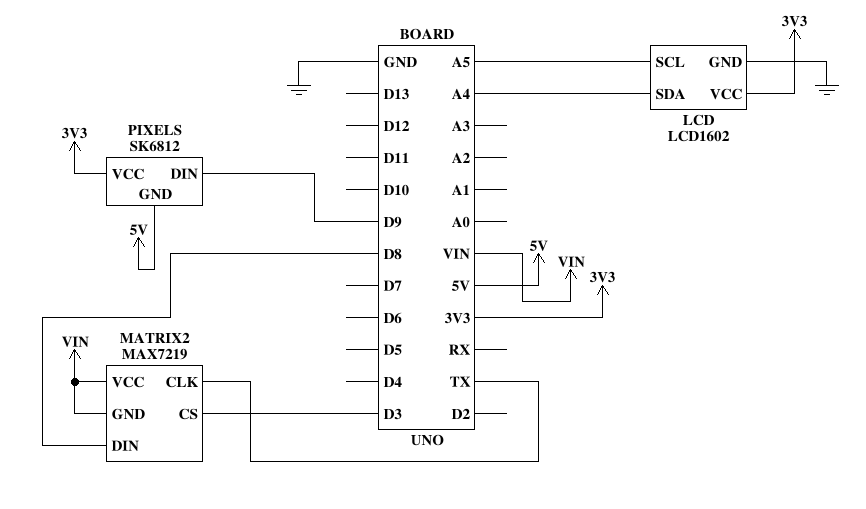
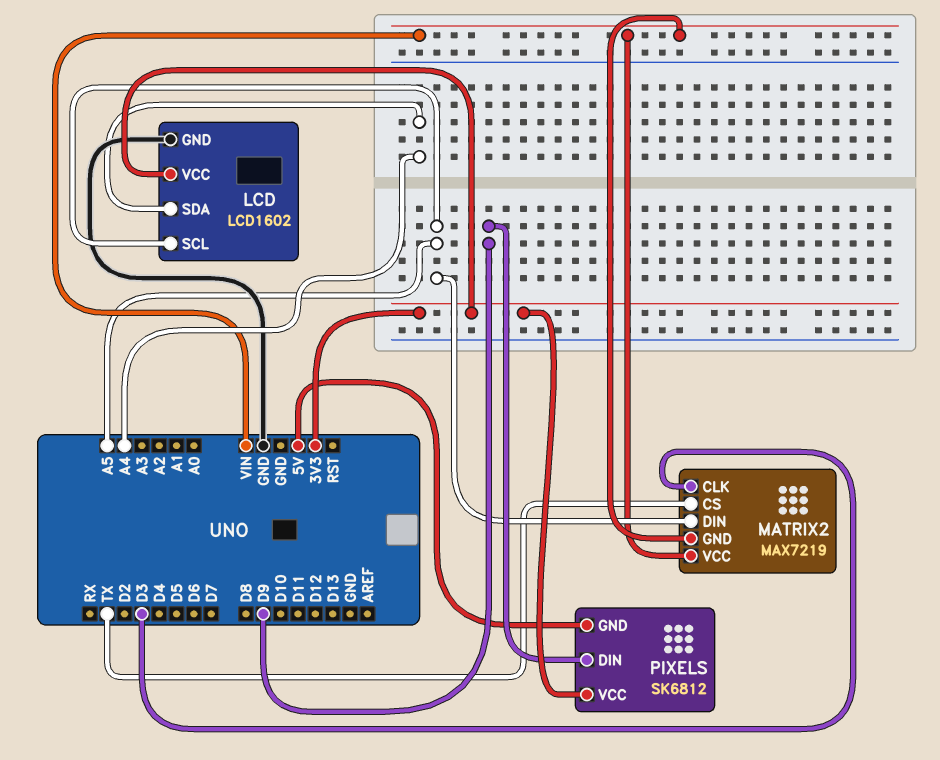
MATRIX2 pin CLK: TX -> D3
MATRIX2 pin CS: D3 -> TX
MATRIX2 pin DIN: D8 -> A5

